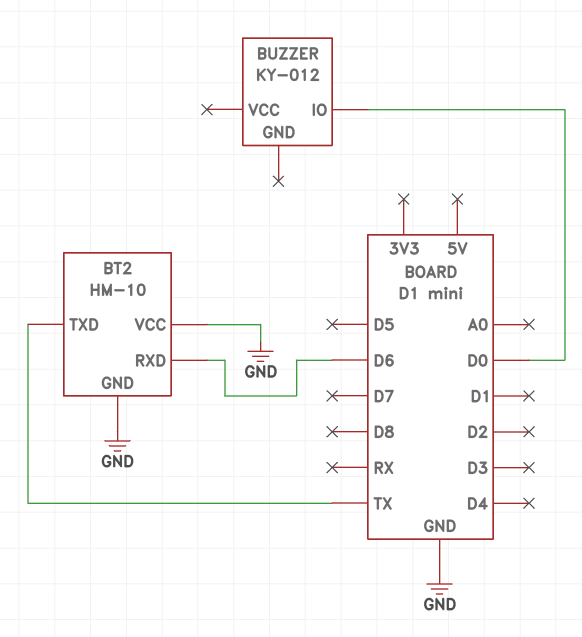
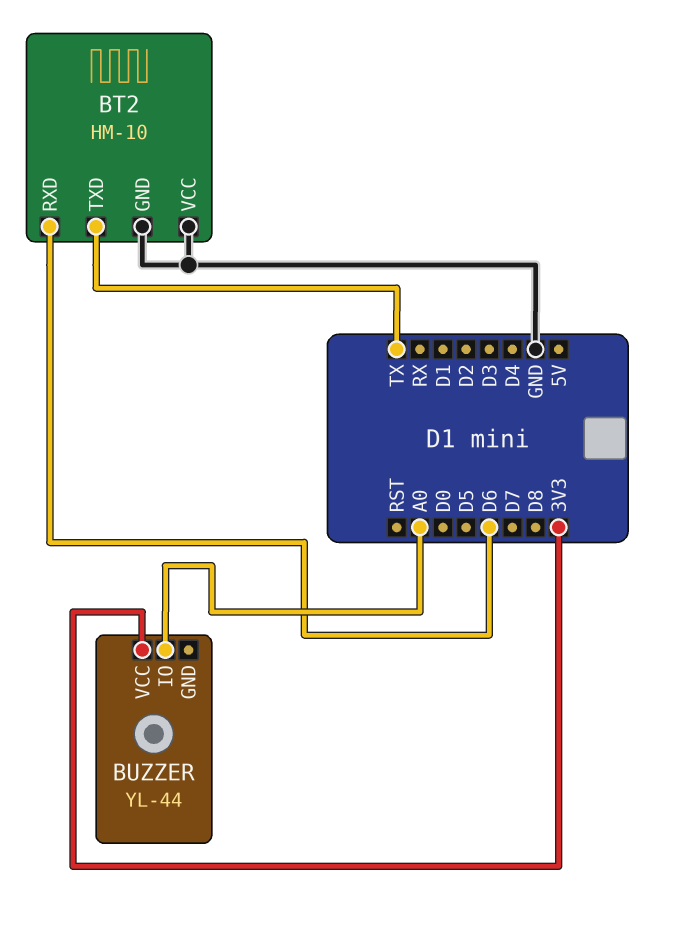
BUZZER: KY-012 -> YL-44
BUZZER pin IO: D0 -> A0
BUZZER pin VCC: none -> 3V3

